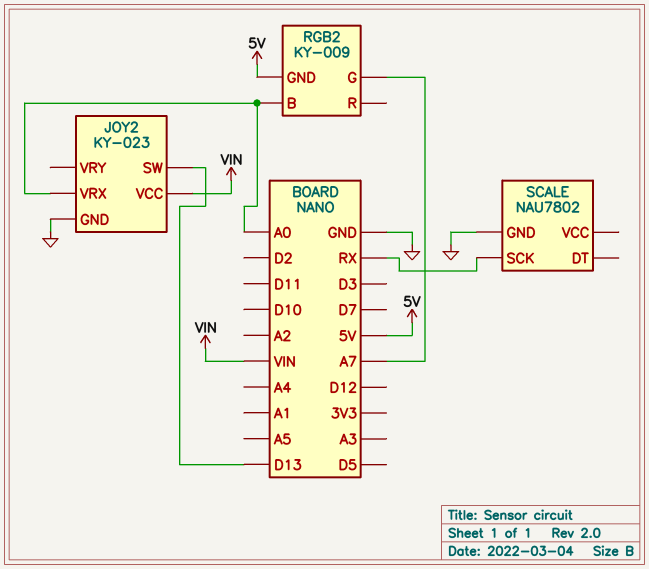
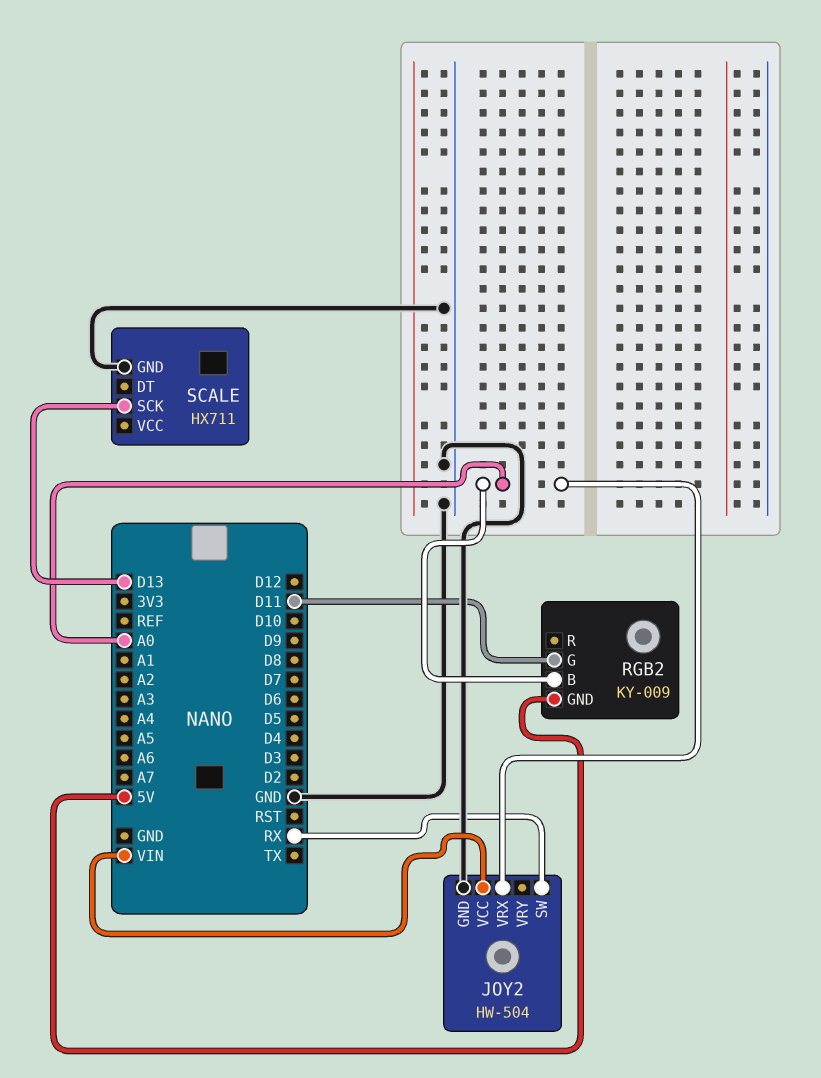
JOY2: KY-023 -> HW-504
JOY2 pin SW: D13 -> RX
RGB2 pin G: A7 -> D11
SCALE: NAU7802 -> HX711
SCALE pin SCK: RX -> D13

